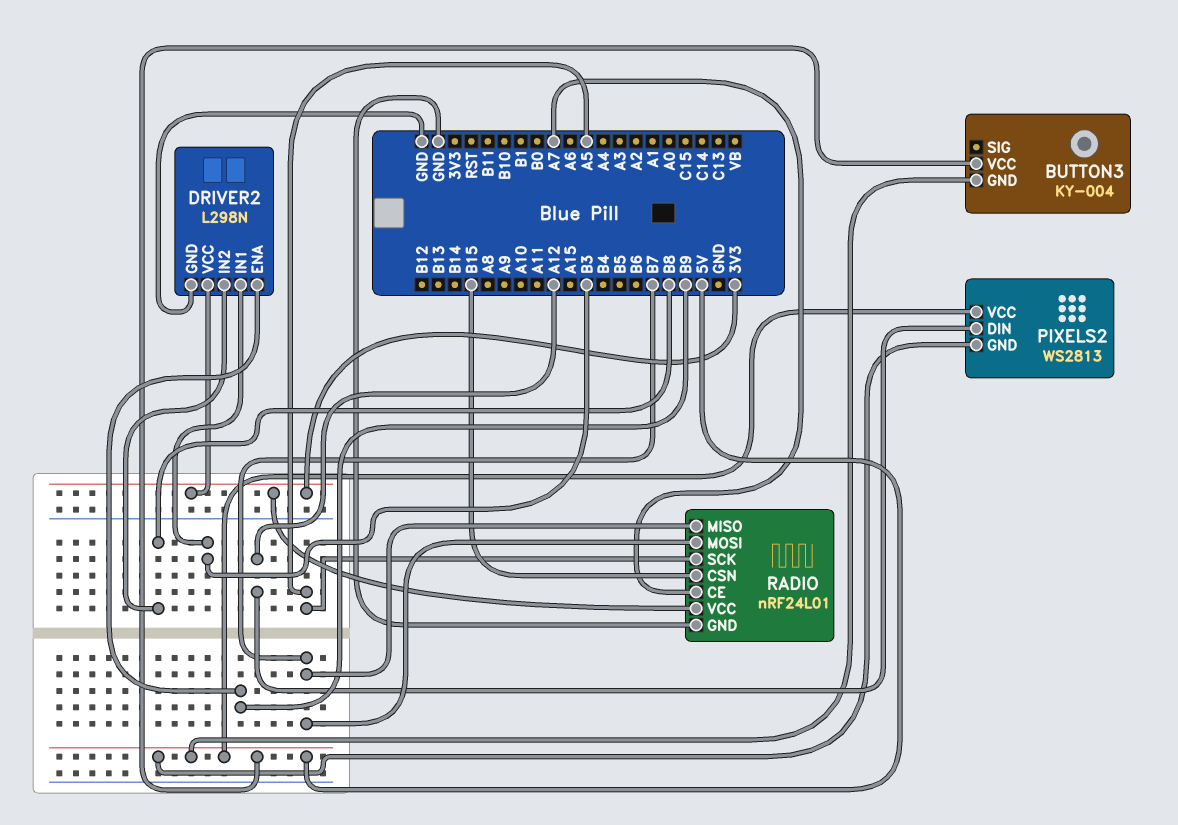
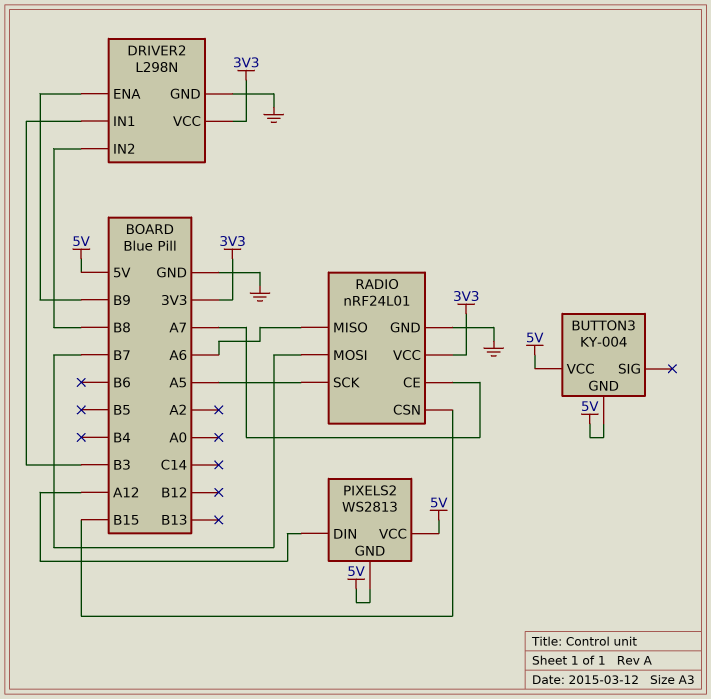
RADIO pin MISO: B7 -> A6

